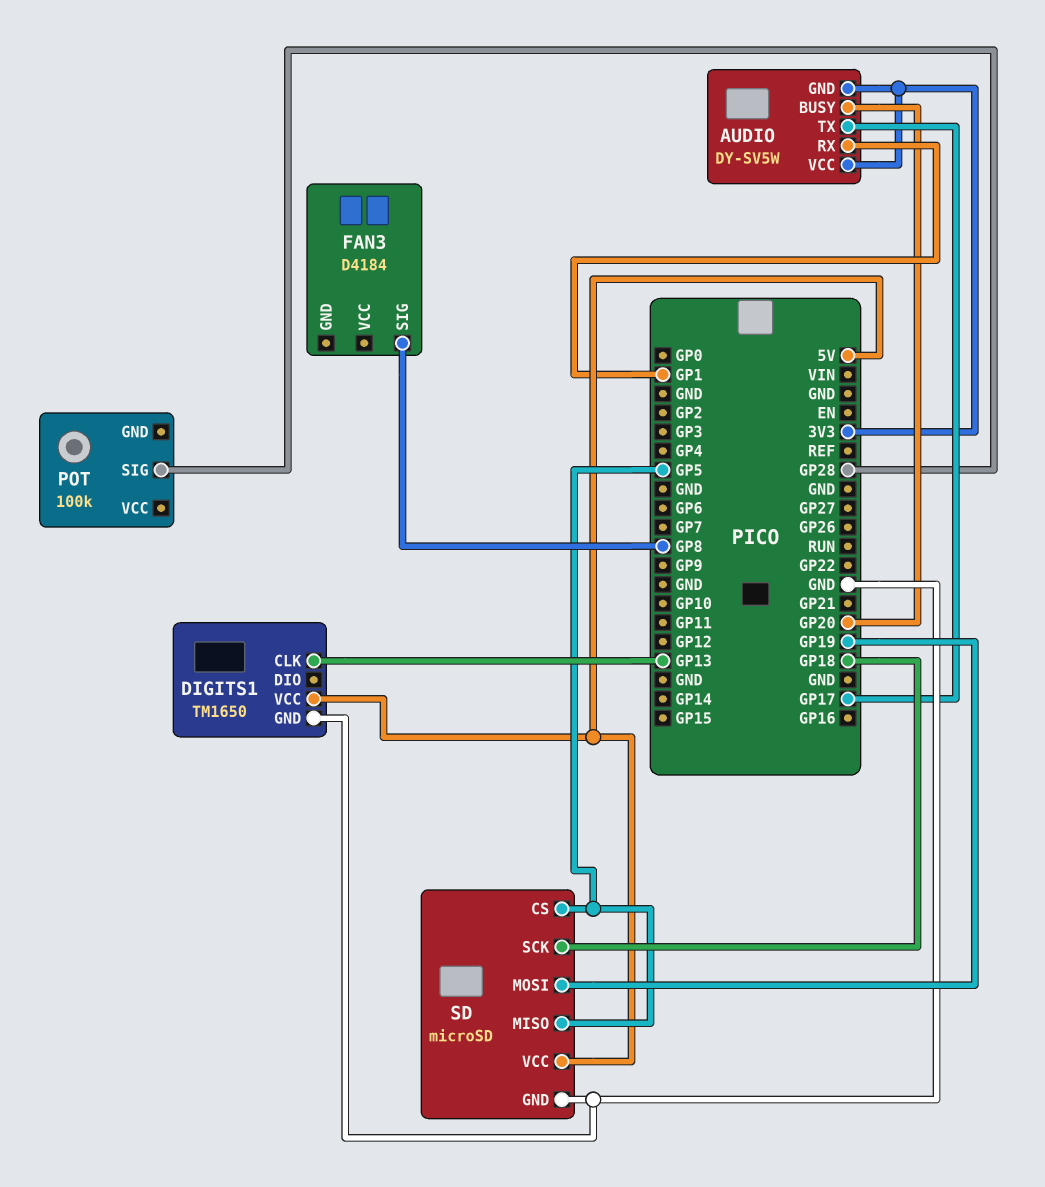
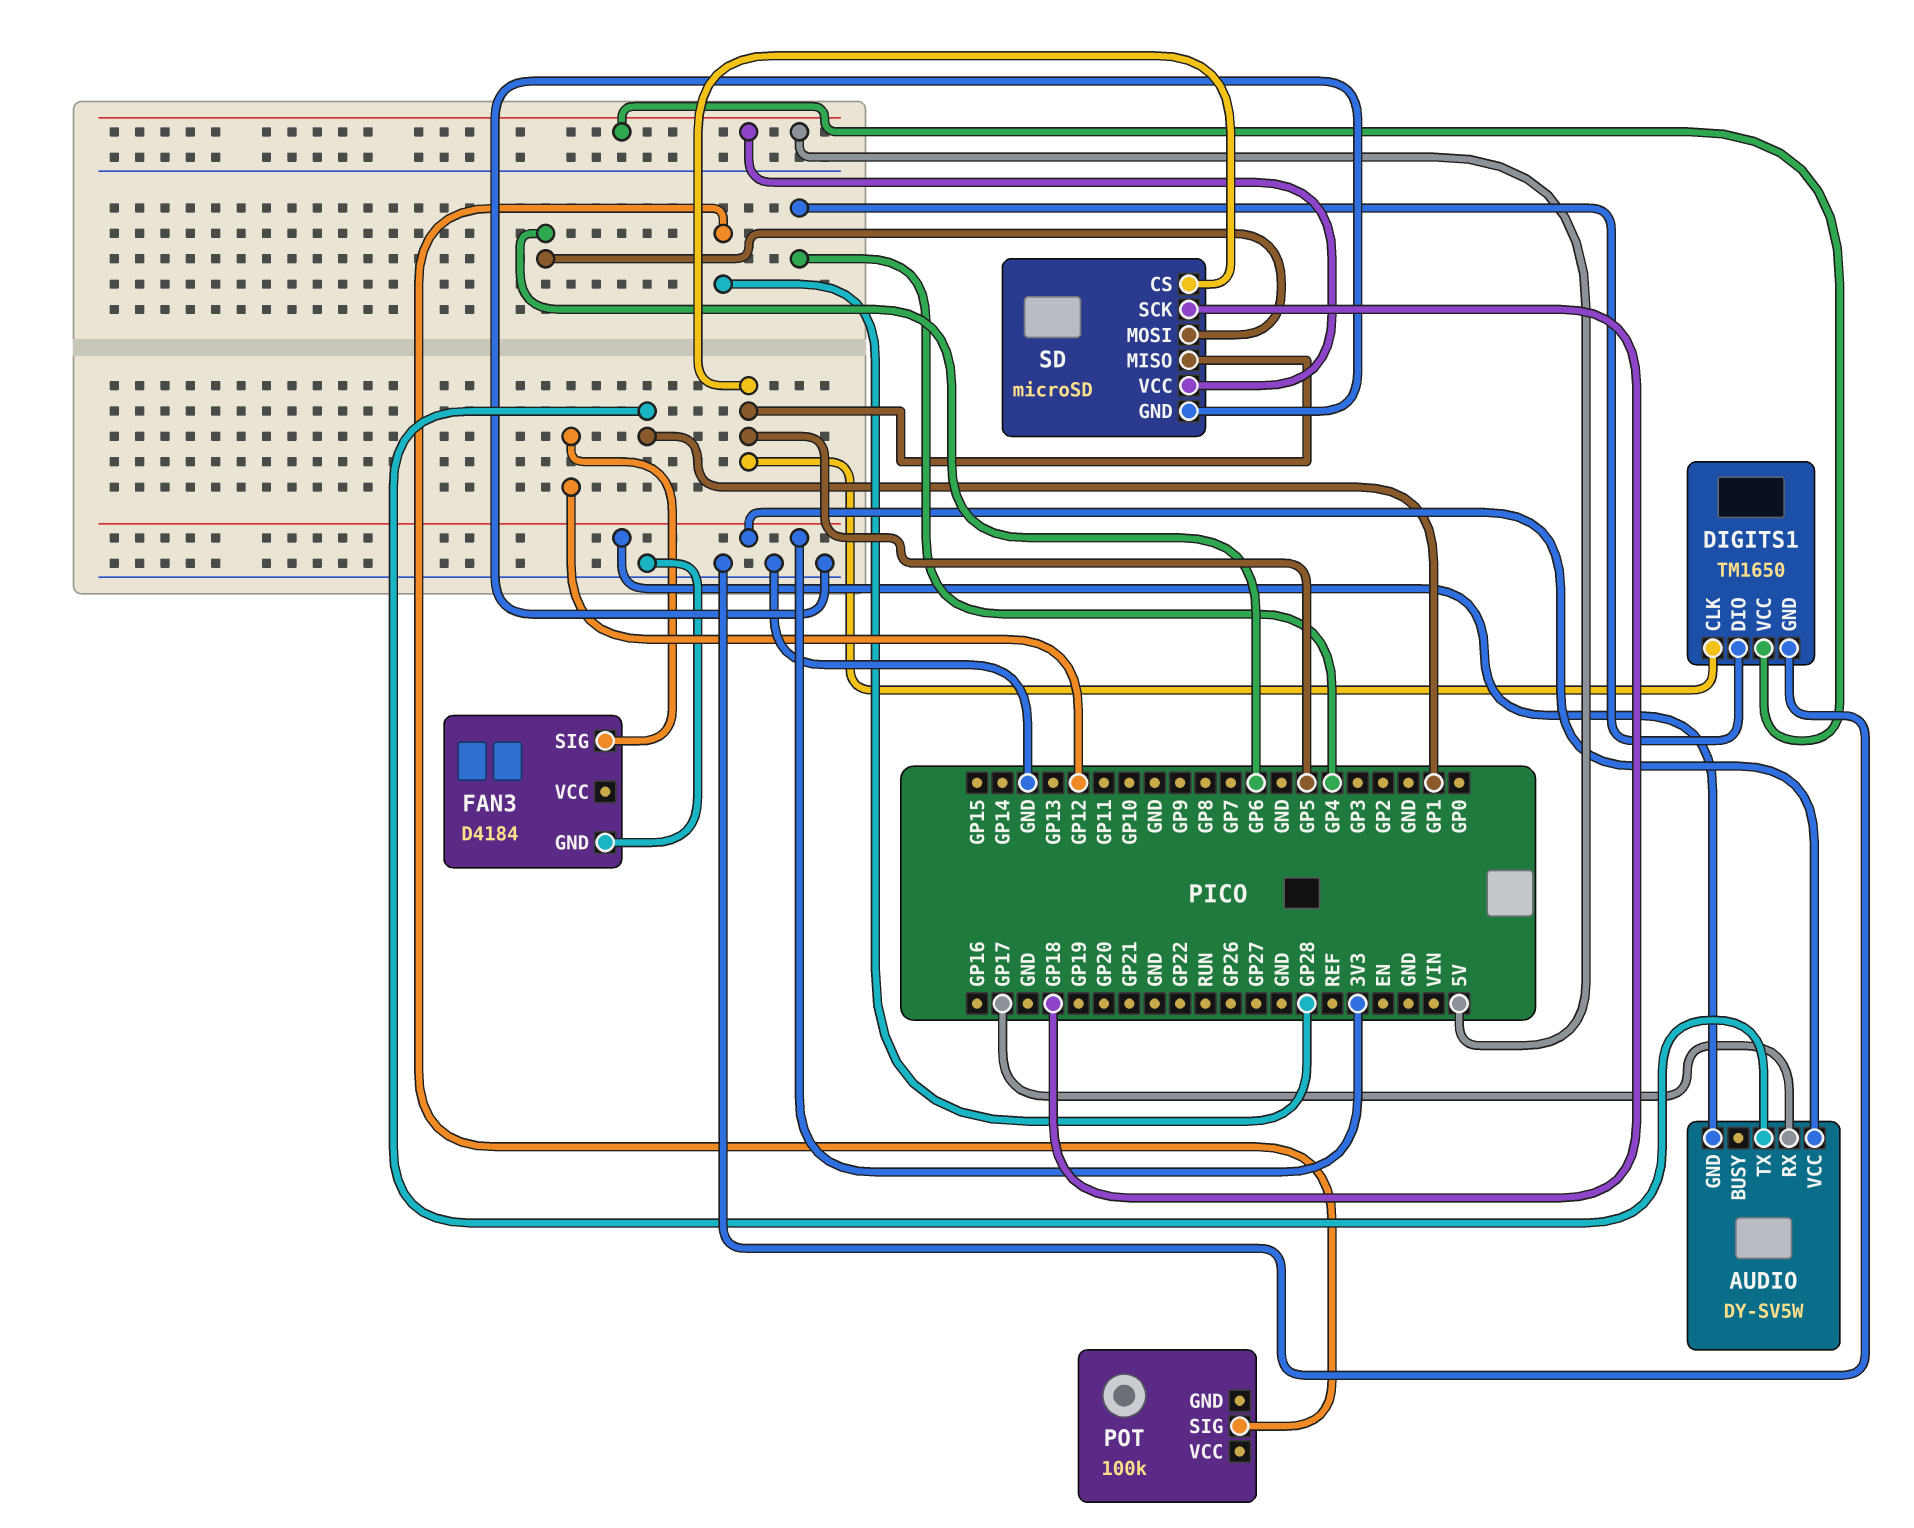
AUDIO pin BUSY: GP20 -> none
AUDIO pin RX: GP1 -> GP17
AUDIO pin TX: GP17 -> GP1
DIGITS1 pin CLK: GP13 -> GP5
DIGITS1 pin DIO: none -> GP4
FAN3 pin GND: none -> GND
FAN3 pin SIG: GP8 -> GP12
SD pin MOSI: GP19 -> GP6

